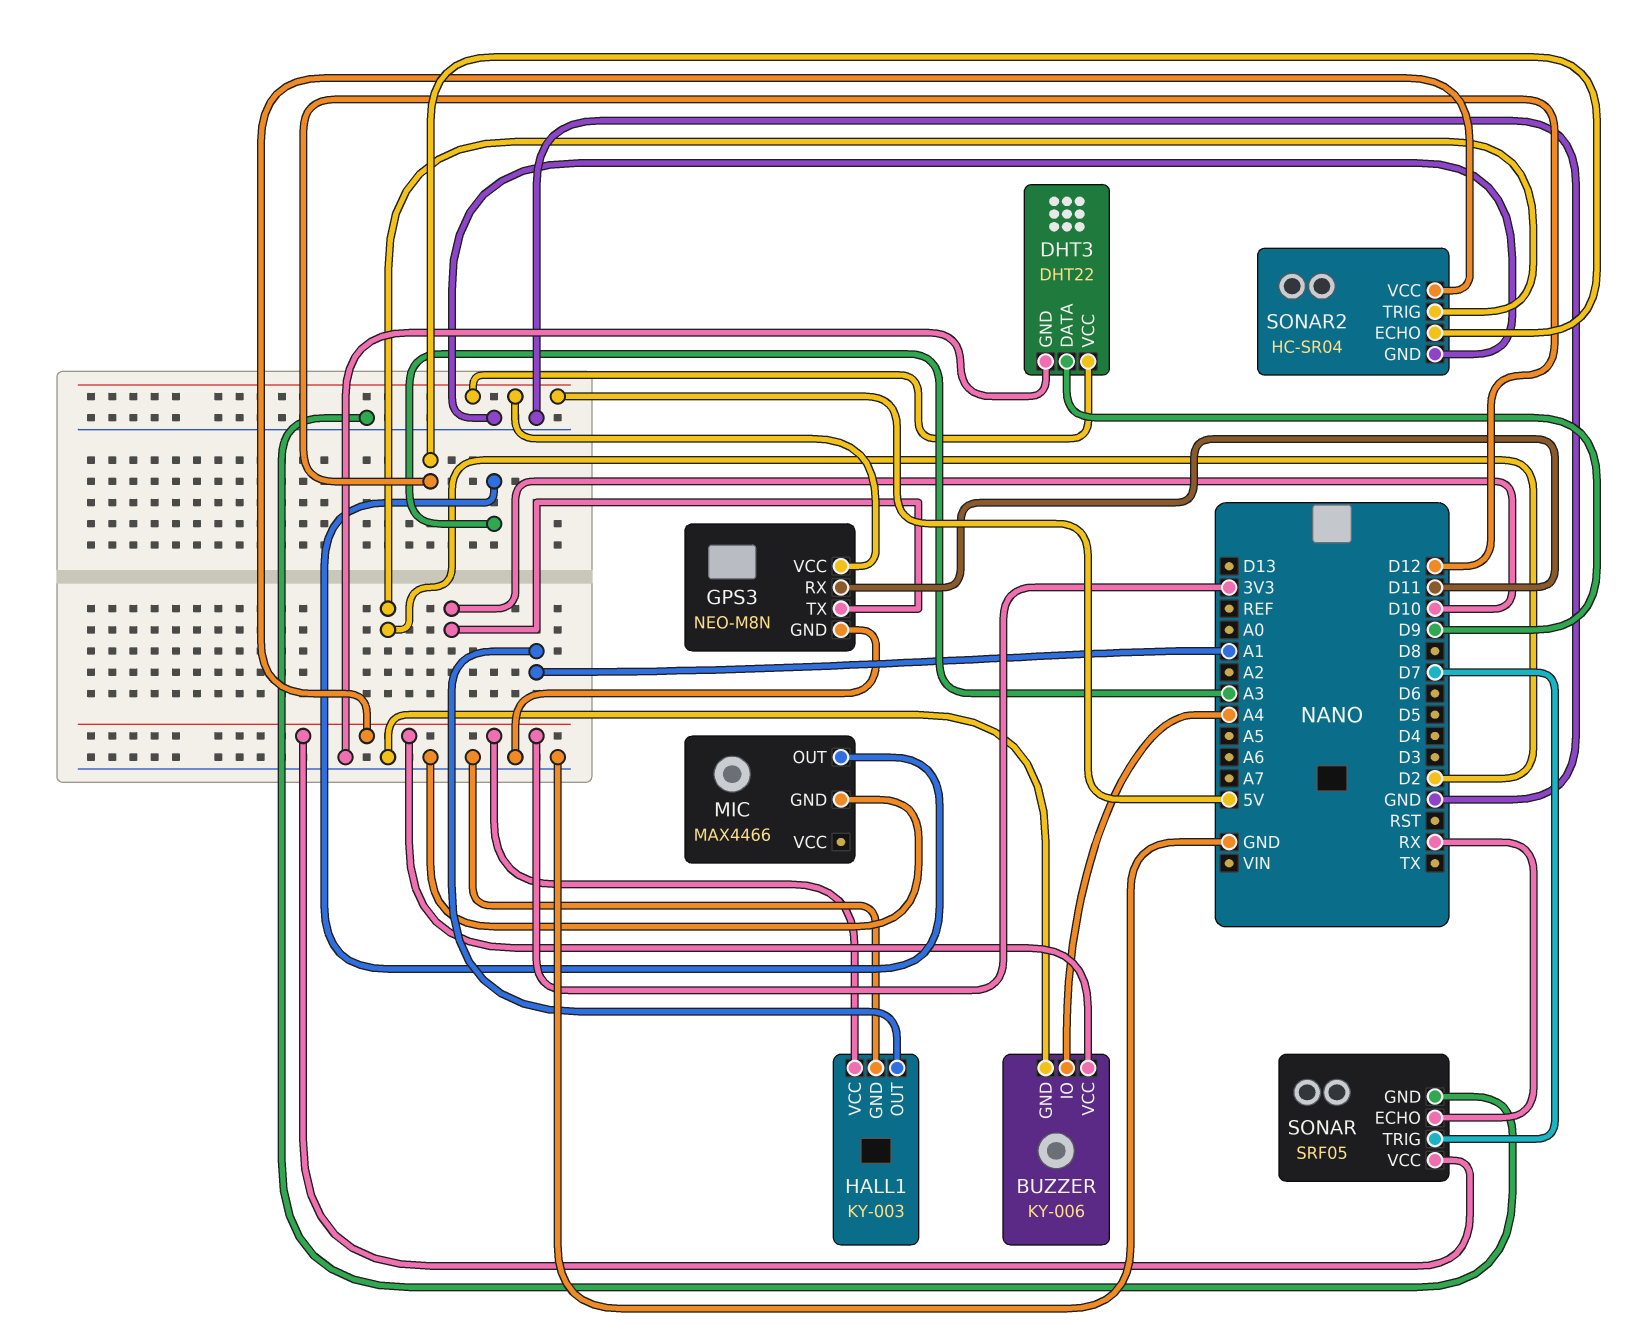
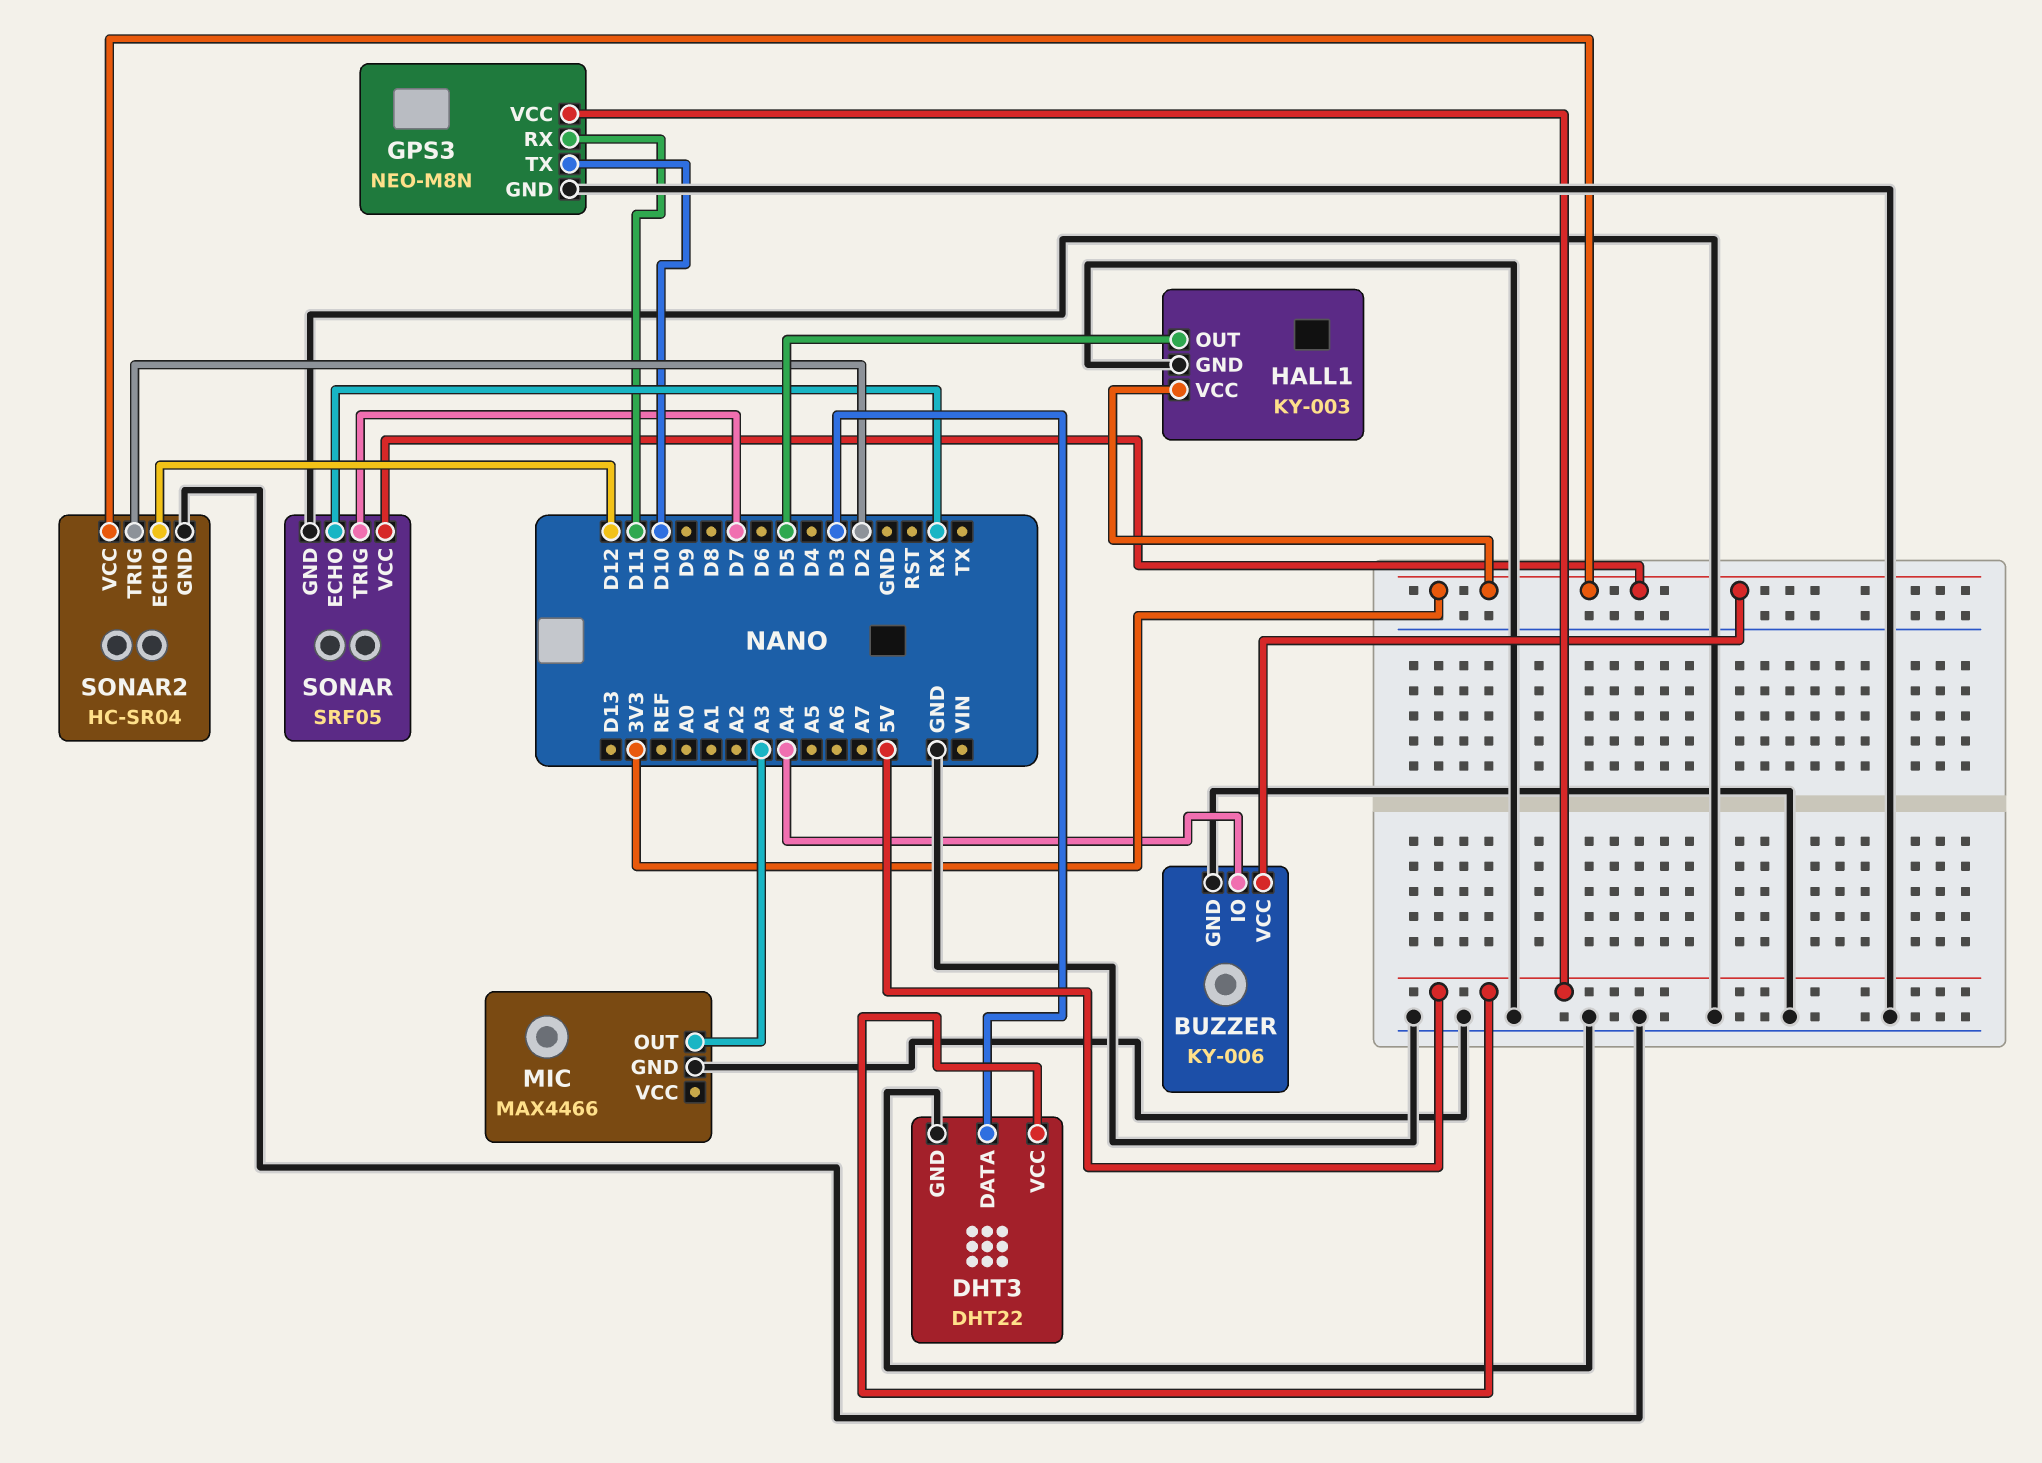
DHT3 pin DATA: D9 -> D3
HALL1 pin OUT: A1 -> D5

